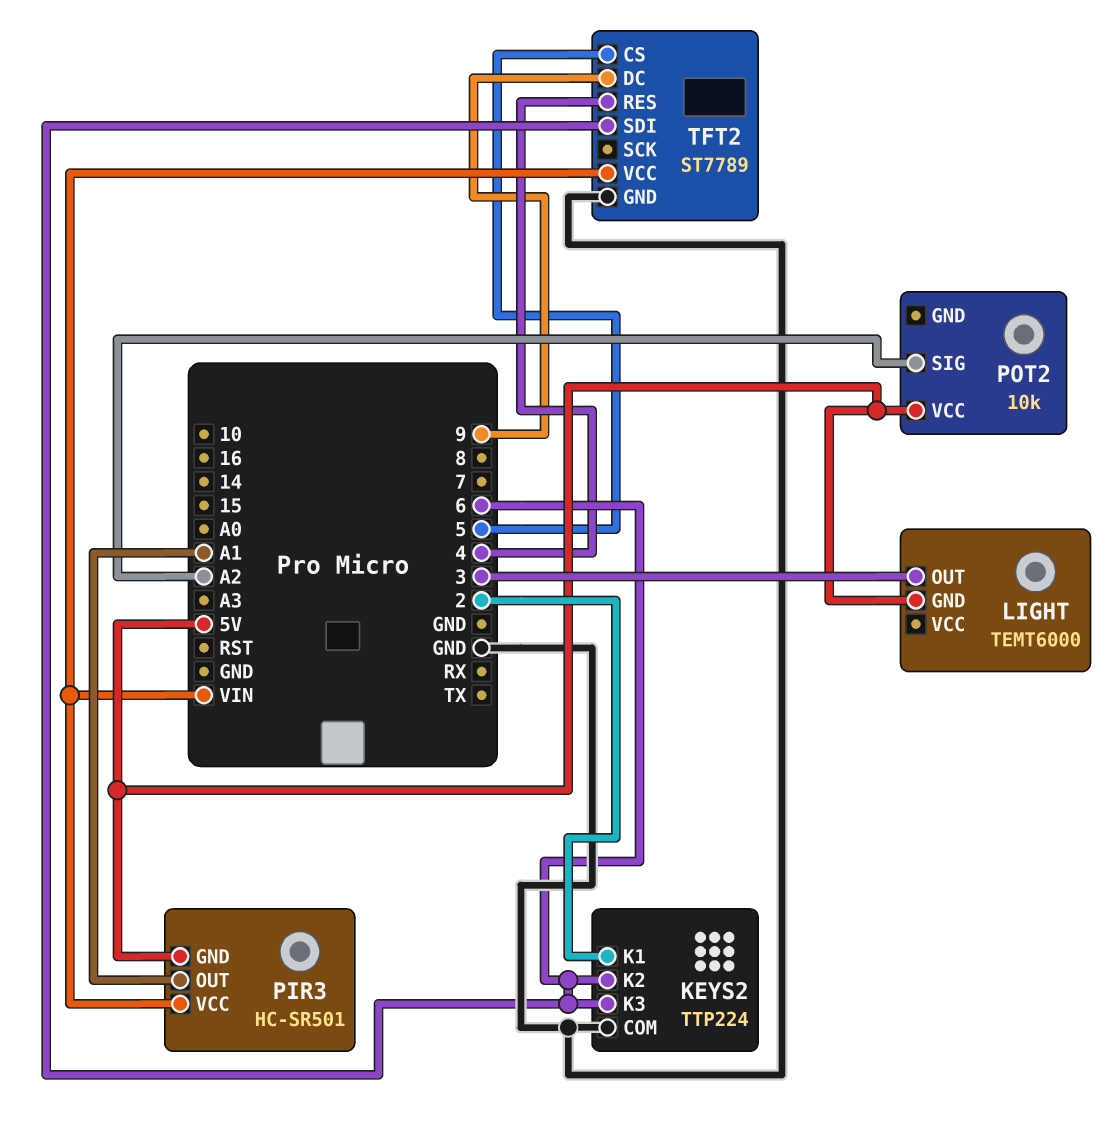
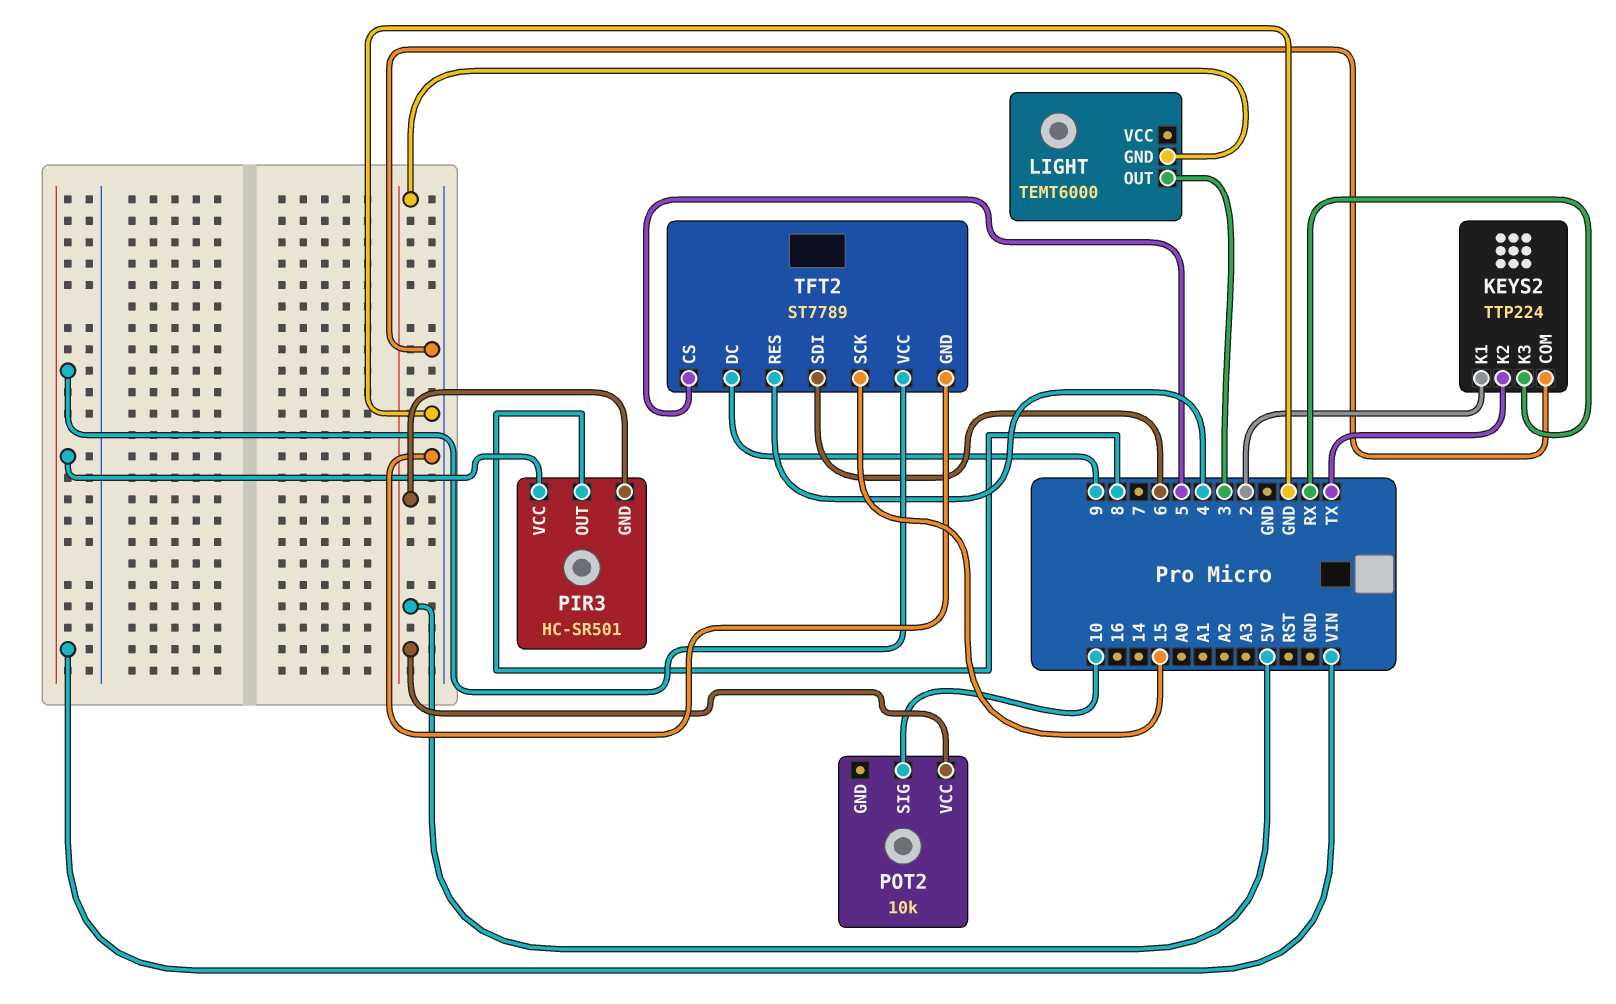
KEYS2 pin K2: 6 -> TX
KEYS2 pin K3: 6 -> RX
PIR3 pin OUT: A1 -> 8
POT2 pin SIG: A2 -> 10
TFT2 pin SCK: none -> 15

